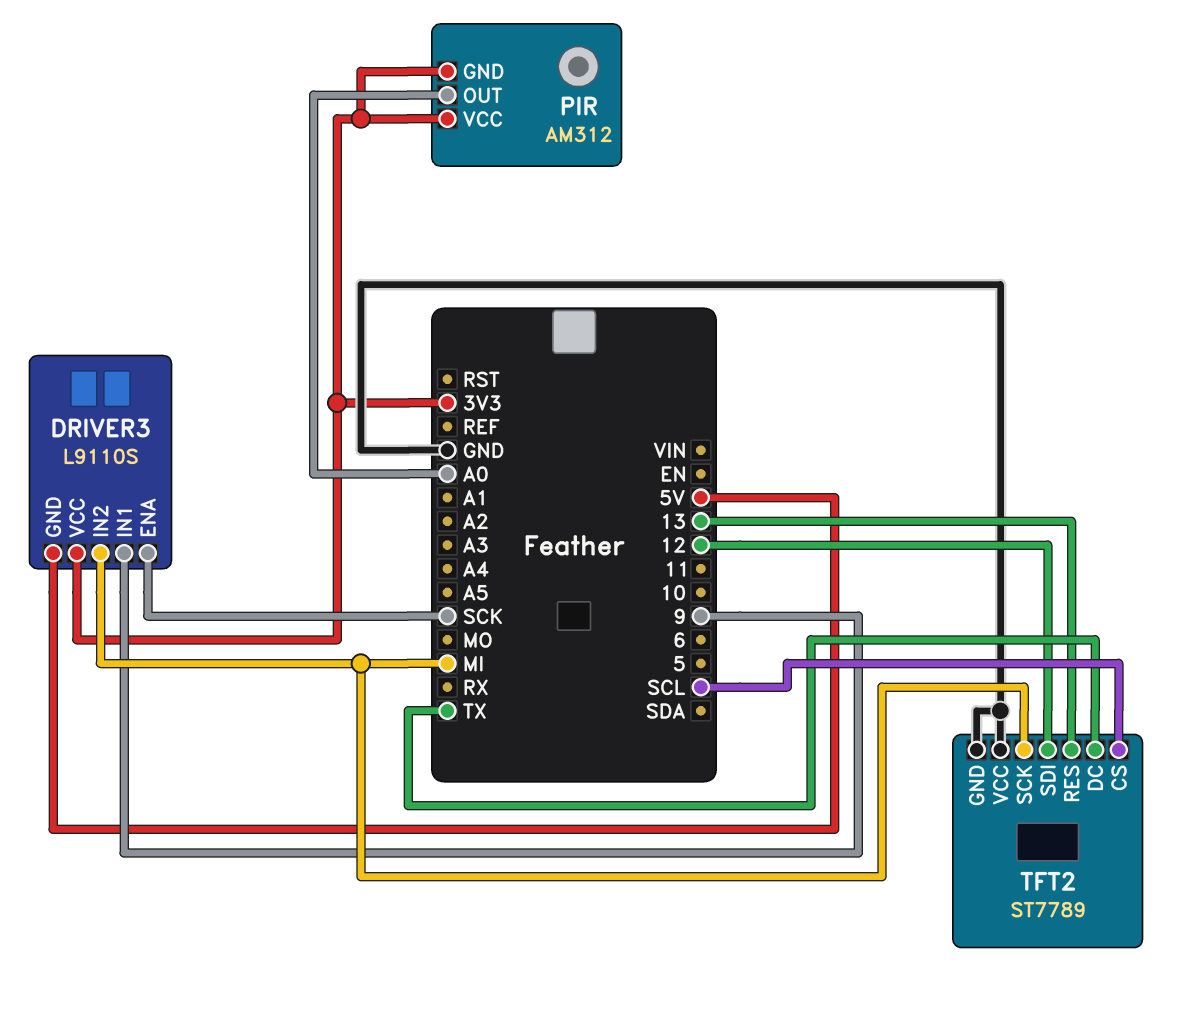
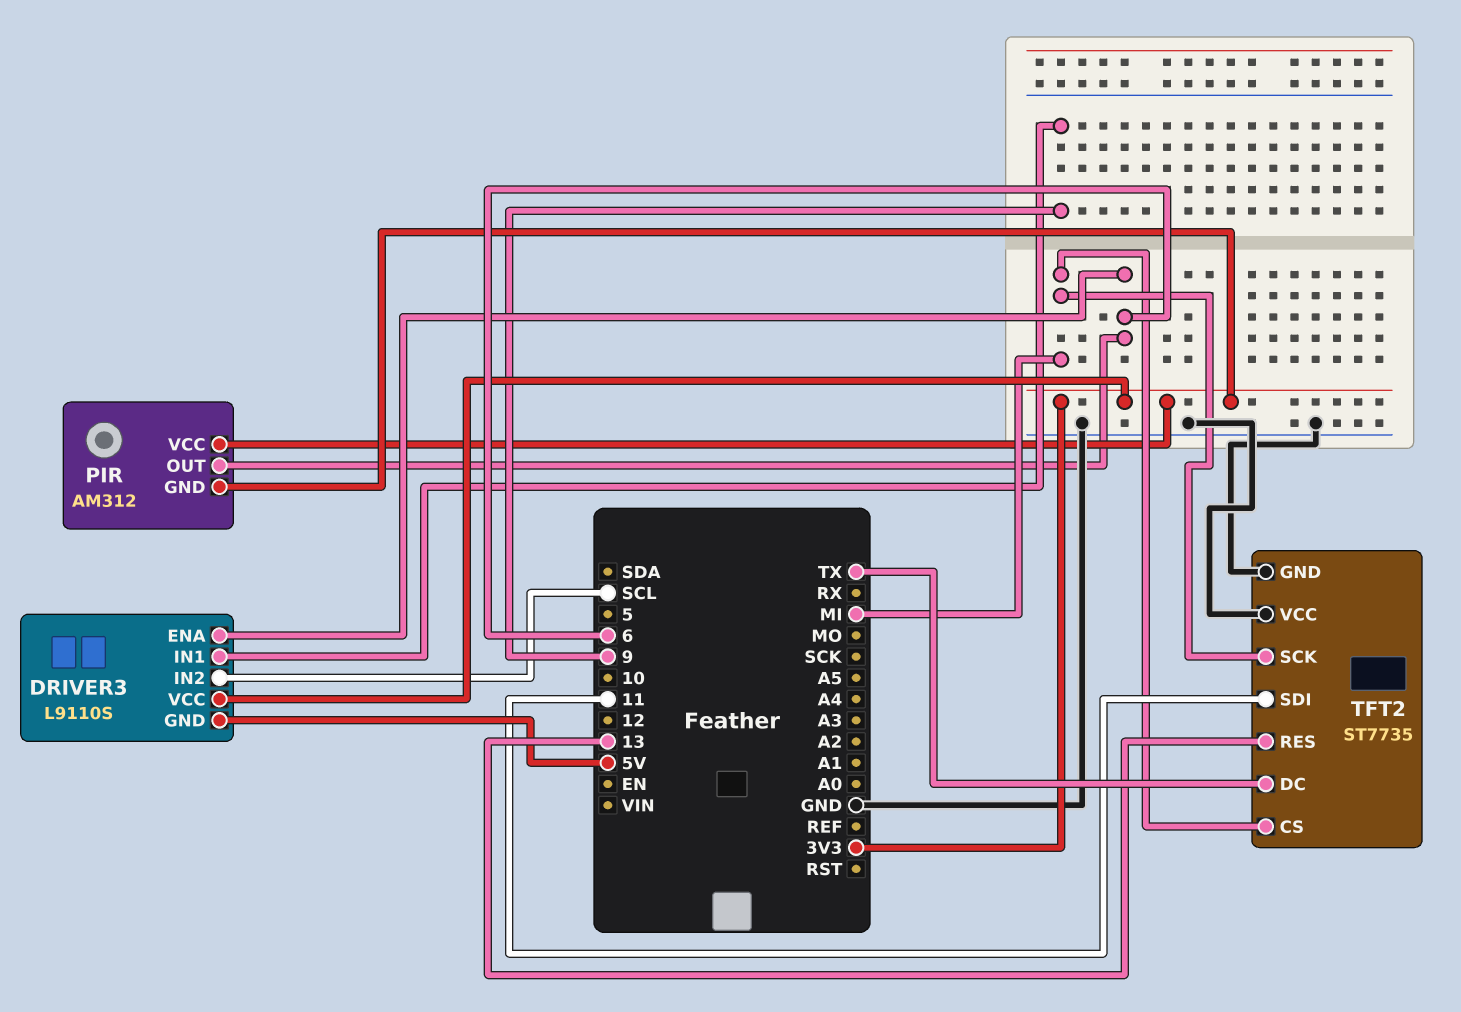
DRIVER3 pin ENA: SCK -> 6
DRIVER3 pin IN2: MI -> SCL
PIR pin OUT: A0 -> 6
TFT2: ST7789 -> ST7735
TFT2 pin CS: SCL -> MI
TFT2 pin SDI: 12 -> 11

